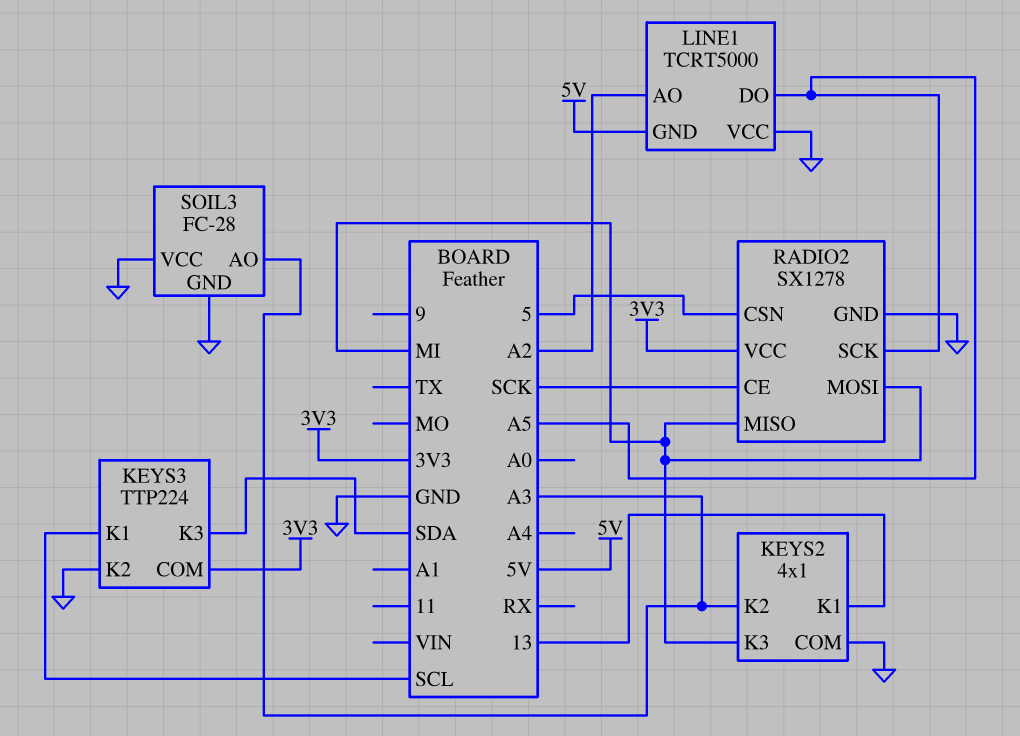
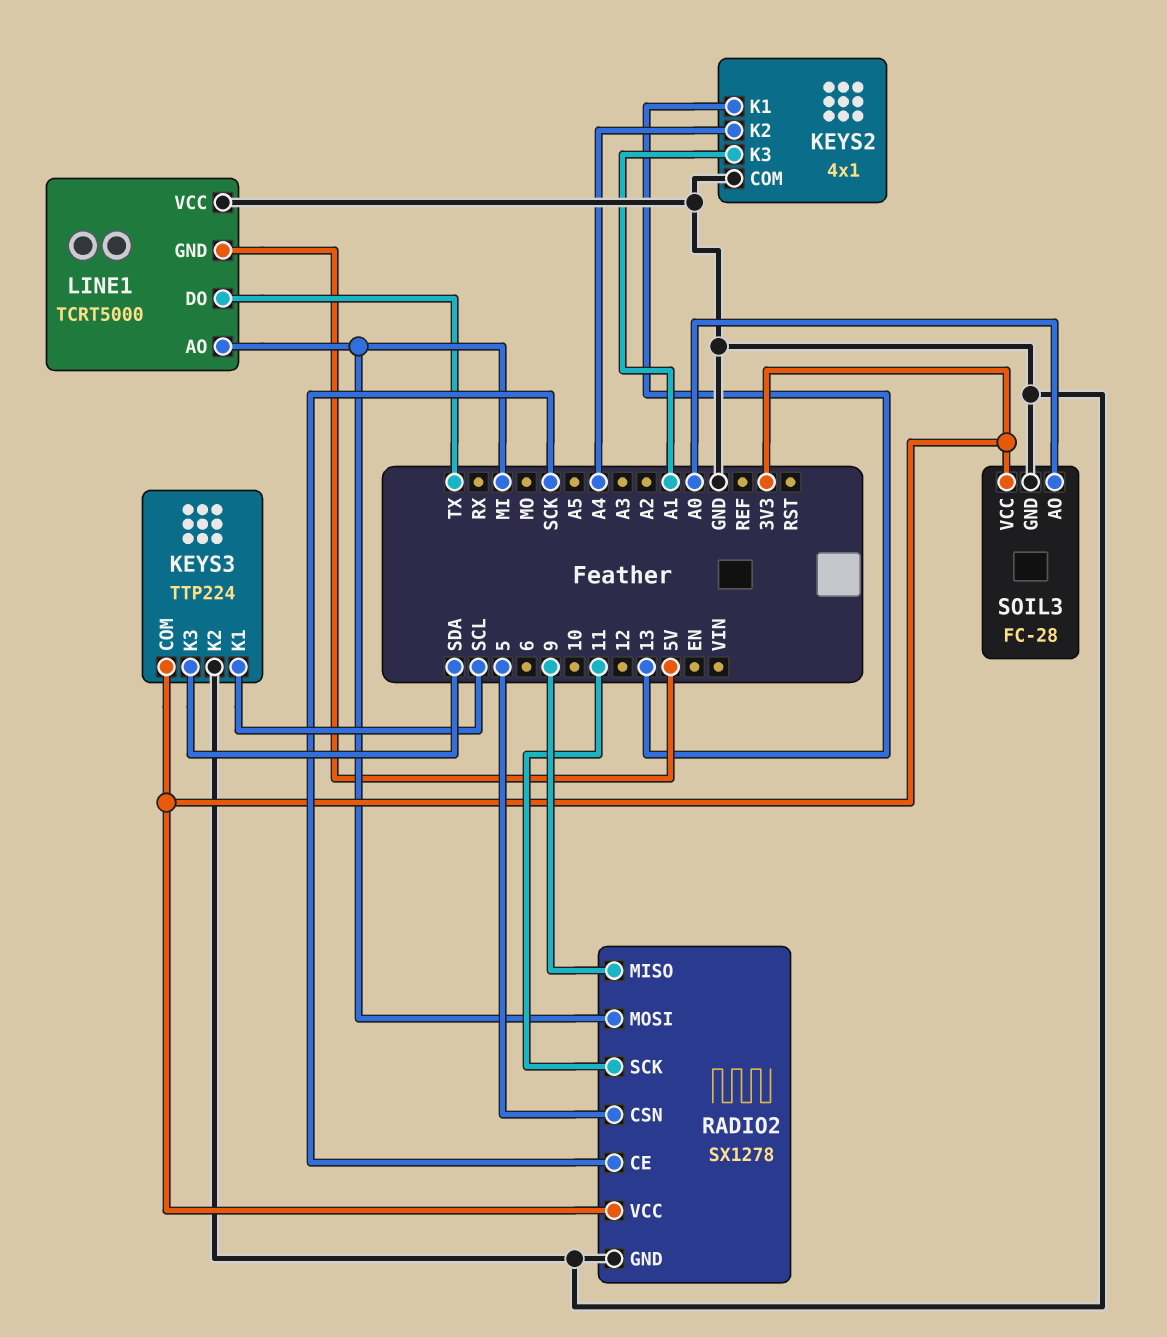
KEYS2 pin K2: A3 -> A4
KEYS2 pin K3: MI -> A1
LINE1 pin AO: A2 -> MI
LINE1 pin DO: A5 -> TX
RADIO2 pin MISO: MI -> 9
RADIO2 pin SCK: A5 -> 11
SOIL3 pin AO: A3 -> A0
SOIL3 pin VCC: GND -> 3V3

